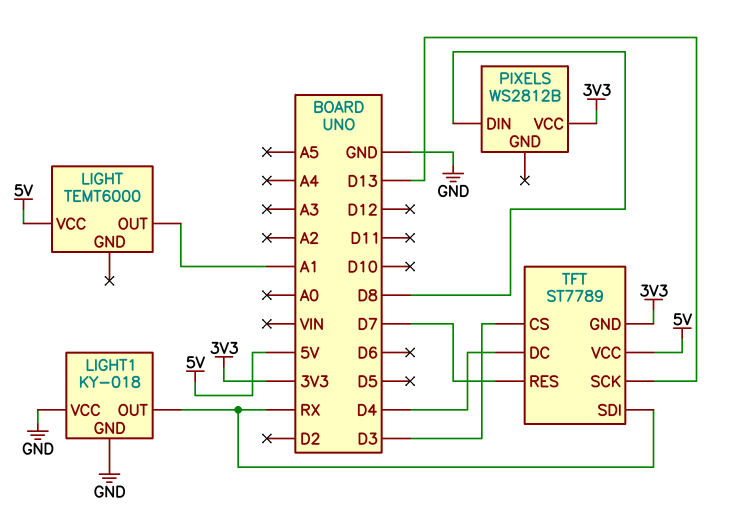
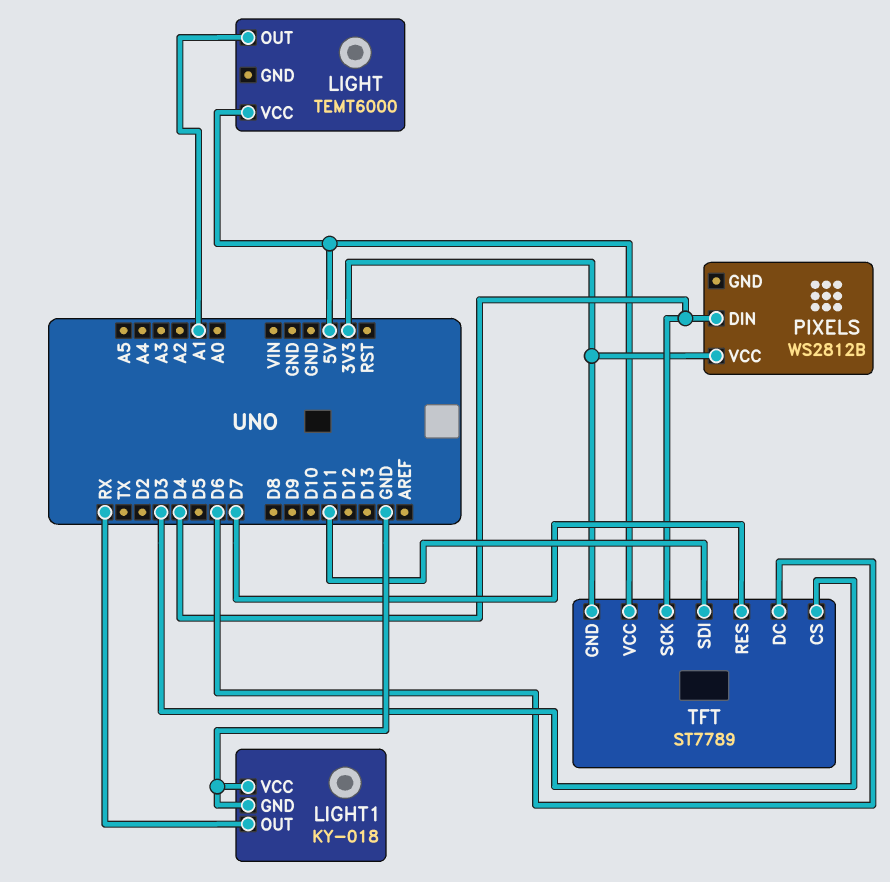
PIXELS pin DIN: D8 -> D4
TFT pin DC: D4 -> D6
TFT pin SCK: D13 -> D4
TFT pin SDI: RX -> D11

